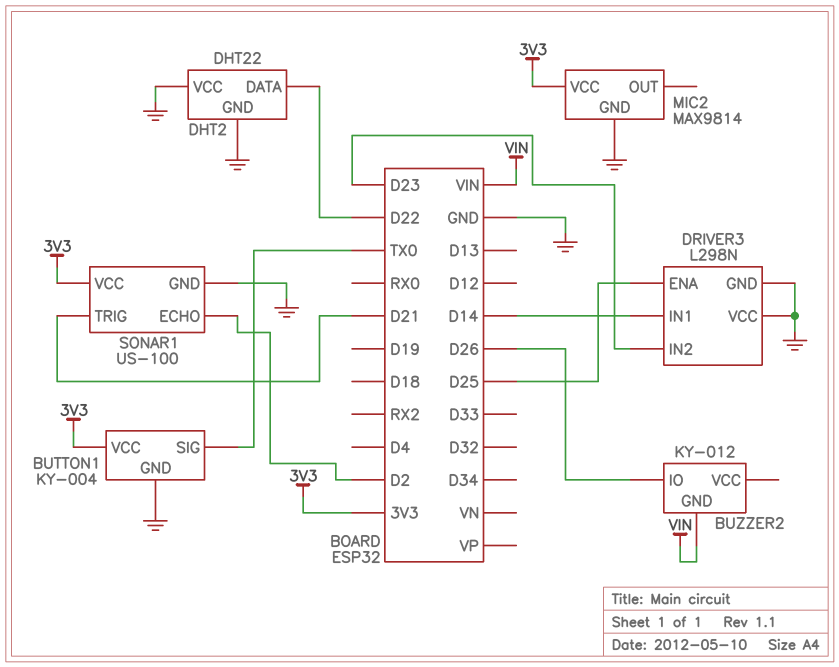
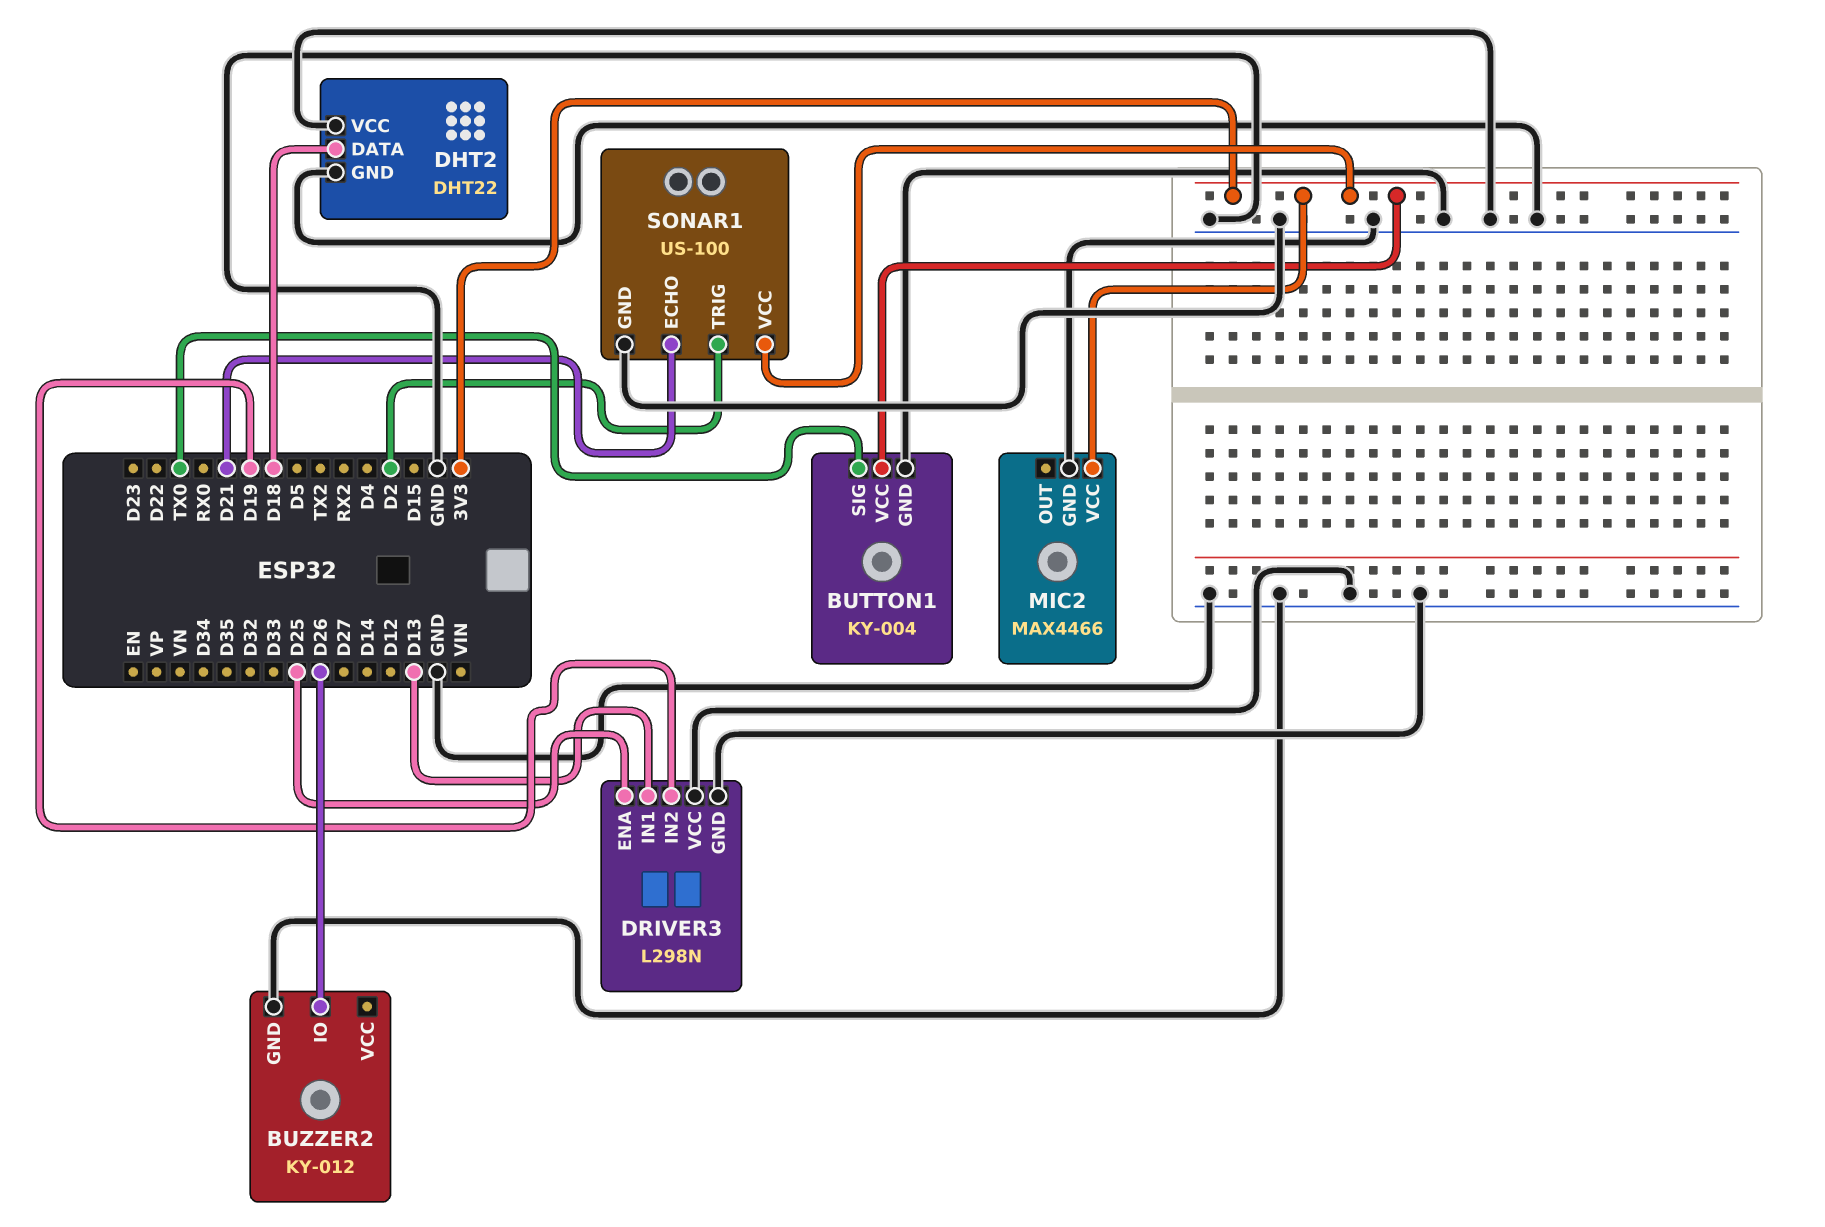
BUZZER2 pin GND: VIN -> GND
DHT2 pin DATA: D22 -> D18
DRIVER3 pin IN1: D14 -> D13
DRIVER3 pin IN2: D23 -> D19
MIC2: MAX9814 -> MAX4466
SONAR1 pin ECHO: D2 -> D21
SONAR1 pin TRIG: D21 -> D2

